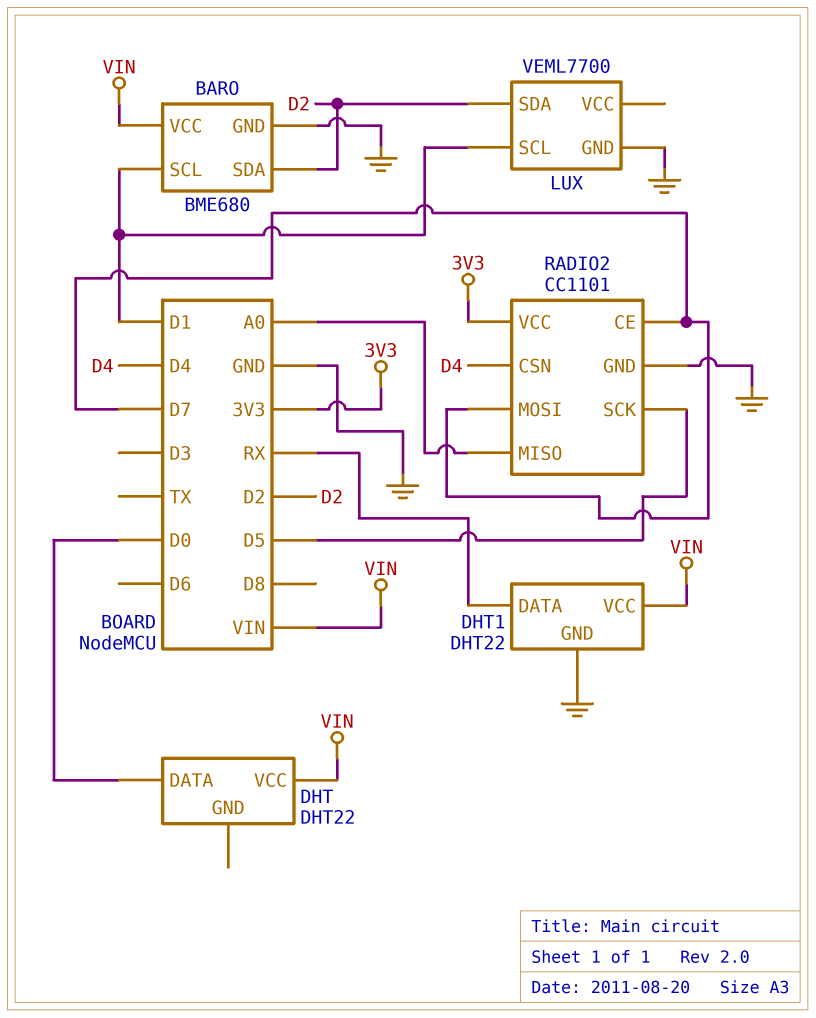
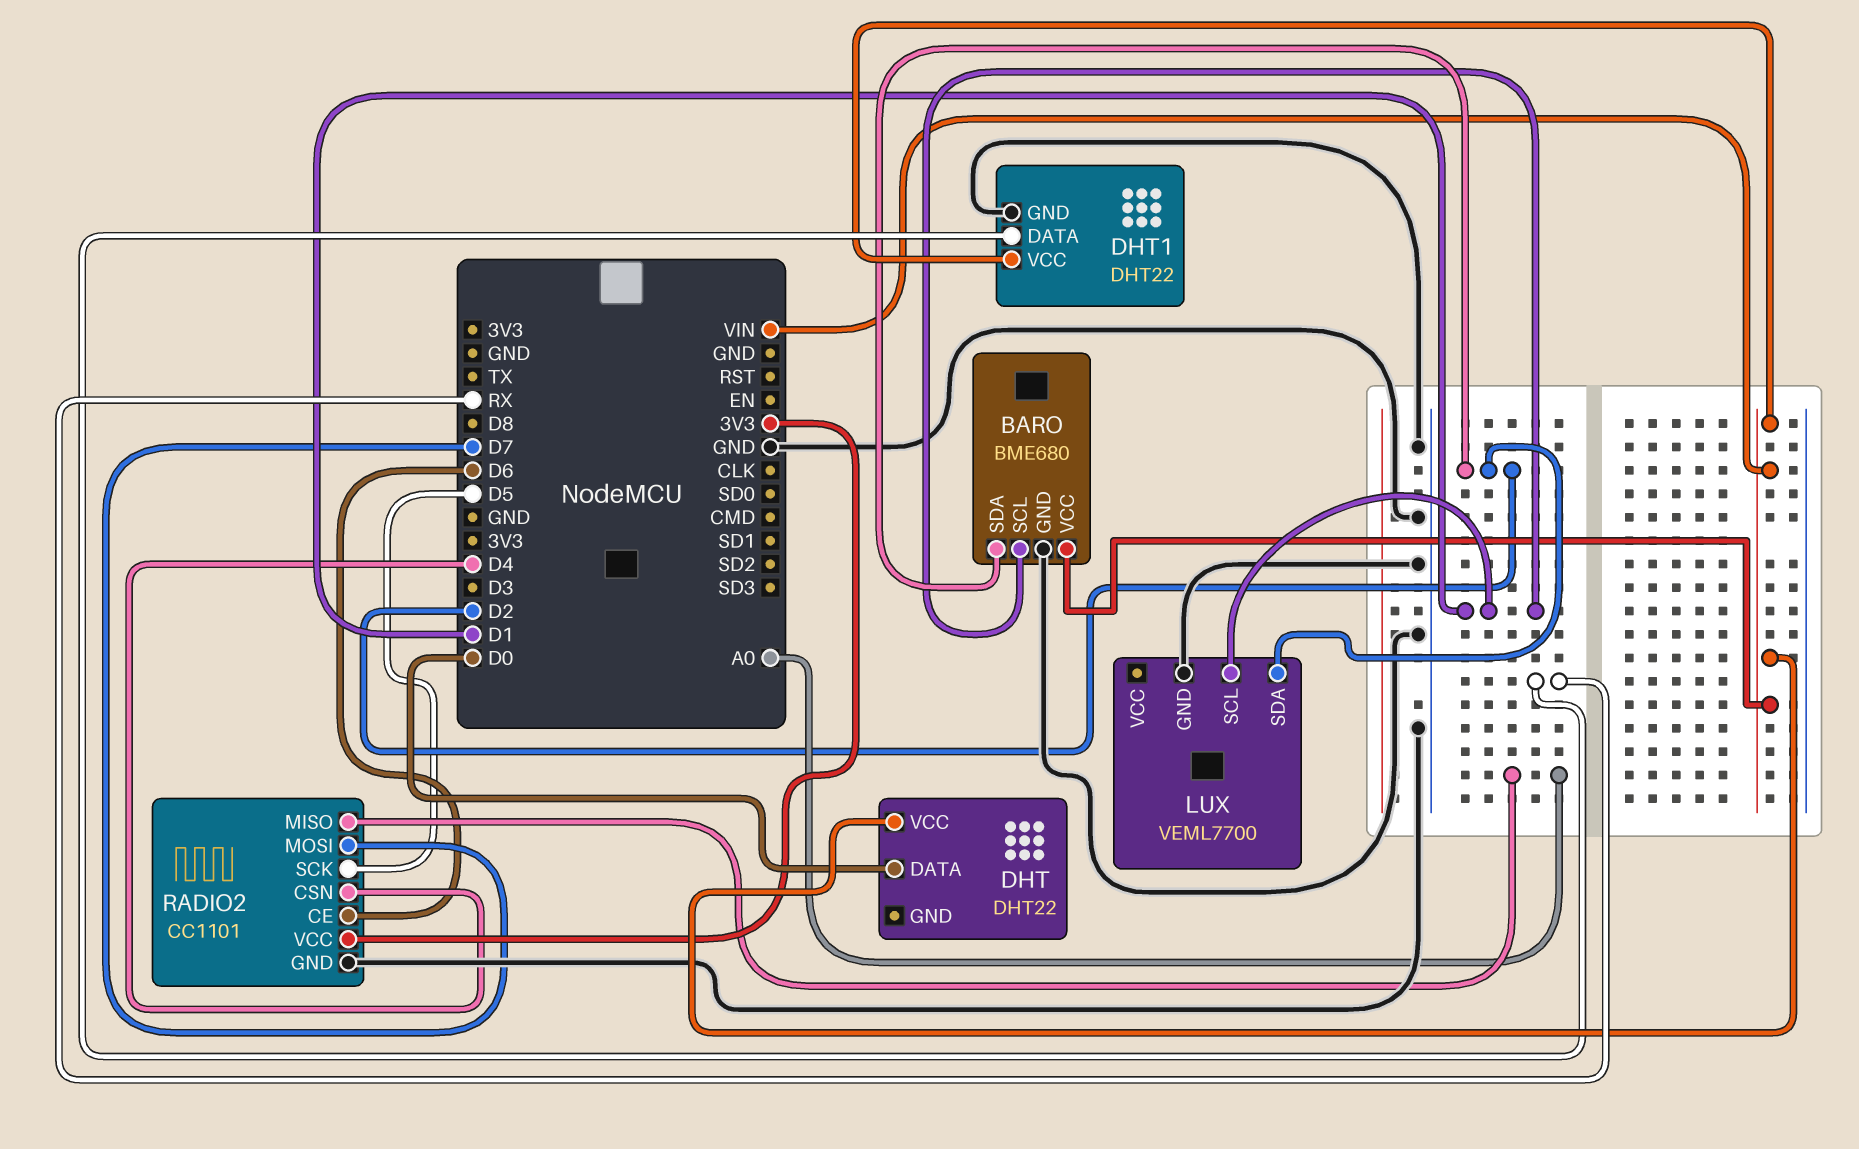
RADIO2 pin CE: D7 -> D6

